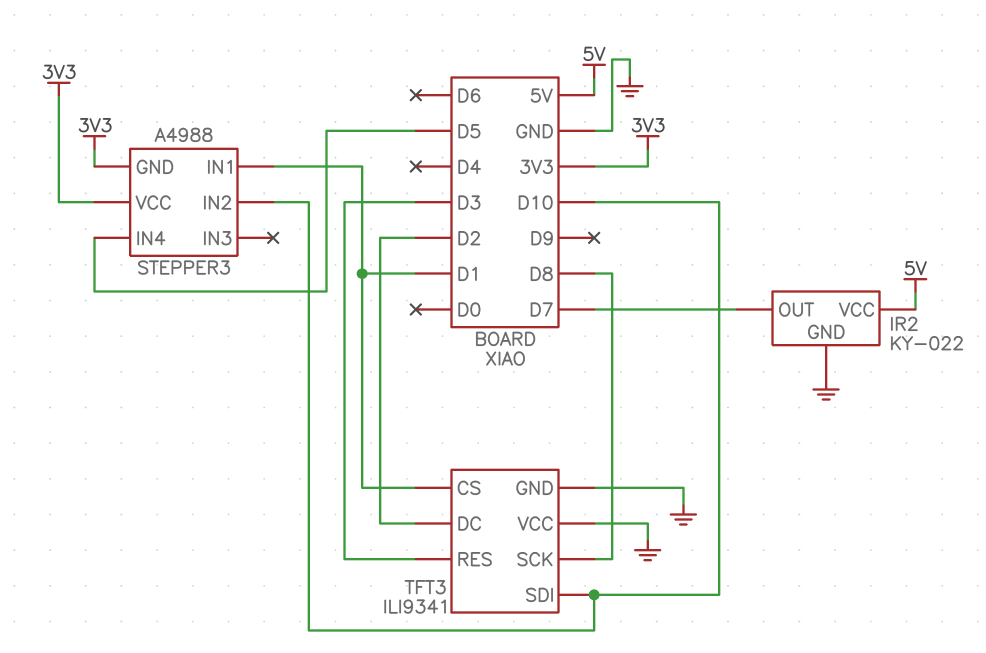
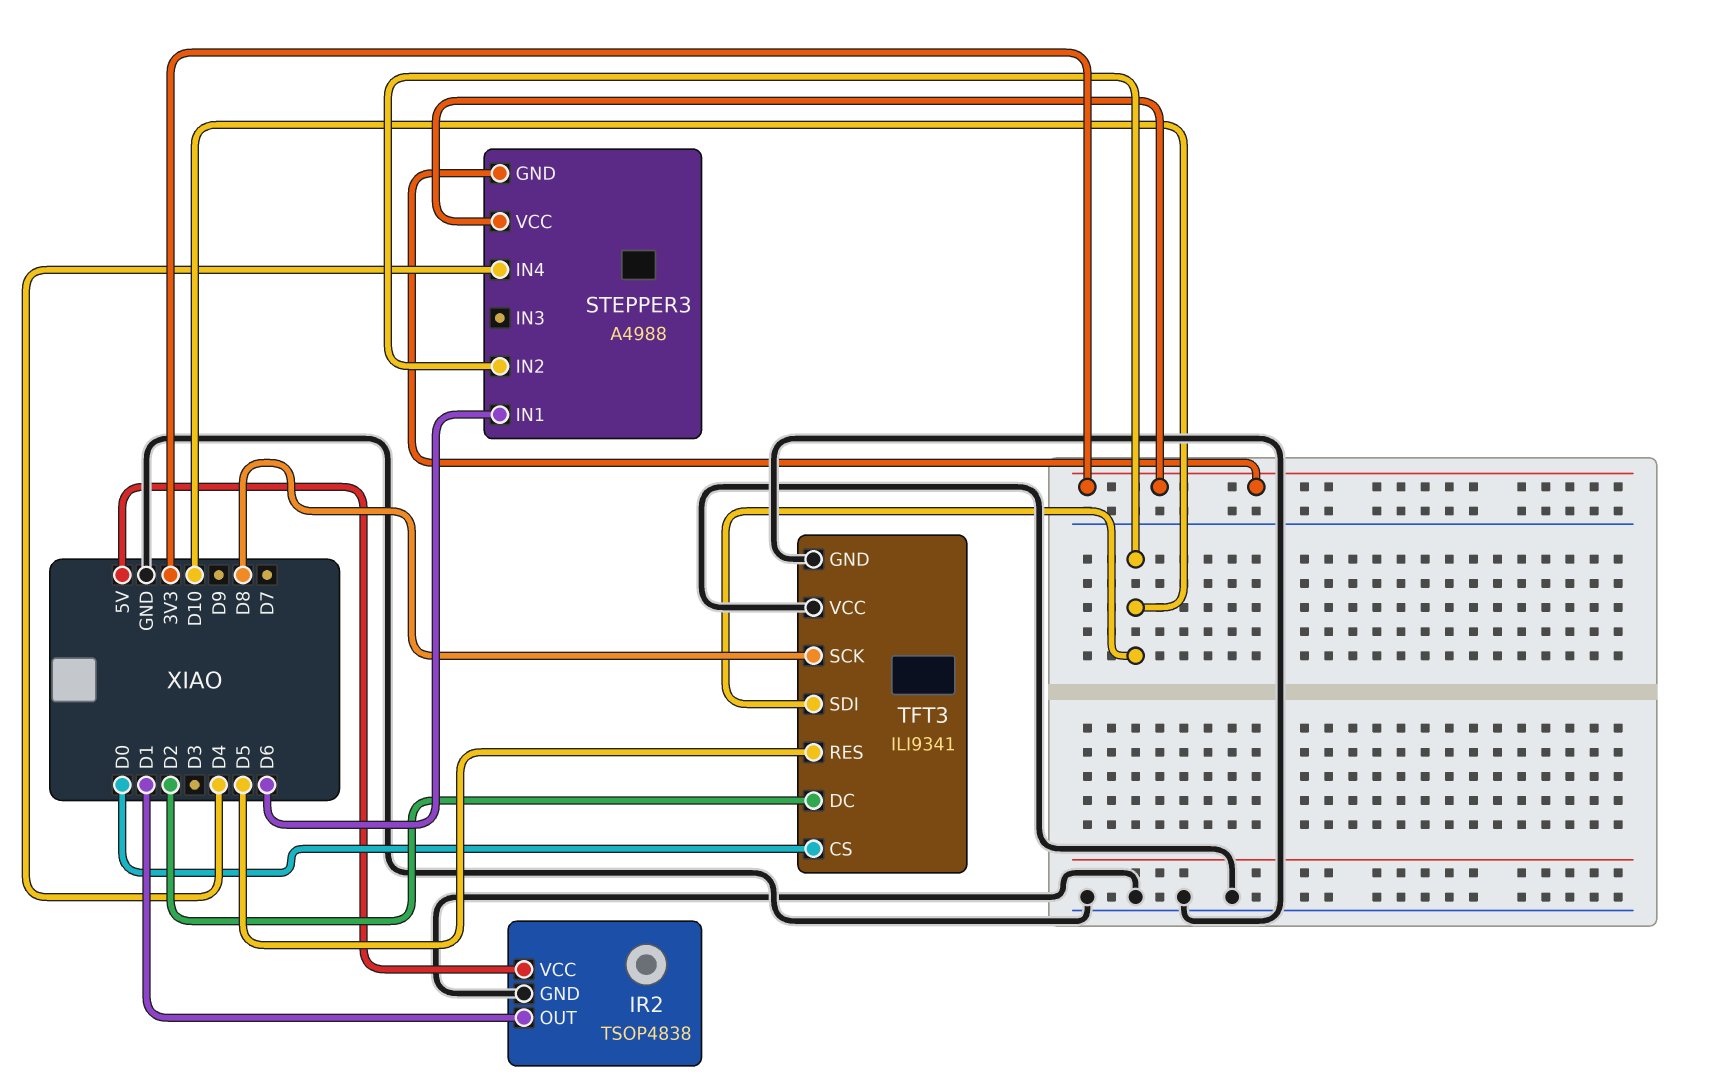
IR2: KY-022 -> TSOP4838
IR2 pin OUT: D7 -> D1
STEPPER3 pin IN1: D1 -> D6
STEPPER3 pin IN4: D5 -> D4
TFT3 pin CS: D1 -> D0
TFT3 pin RES: D3 -> D5

